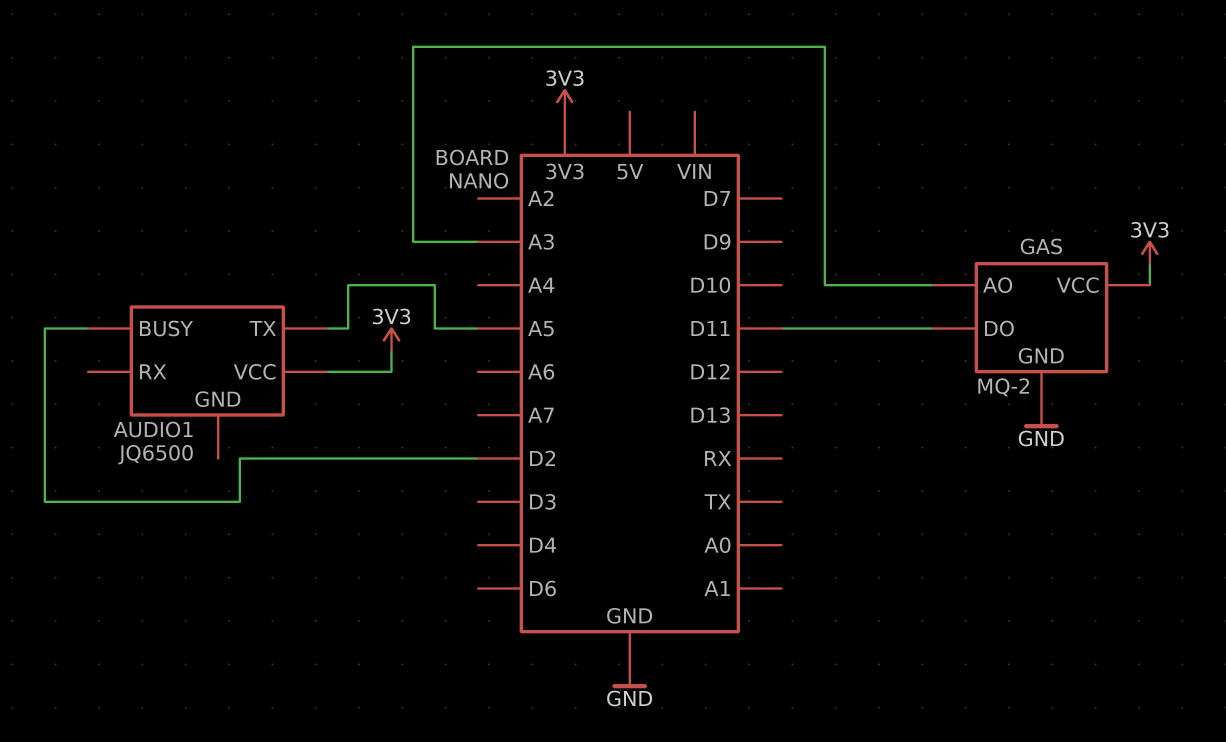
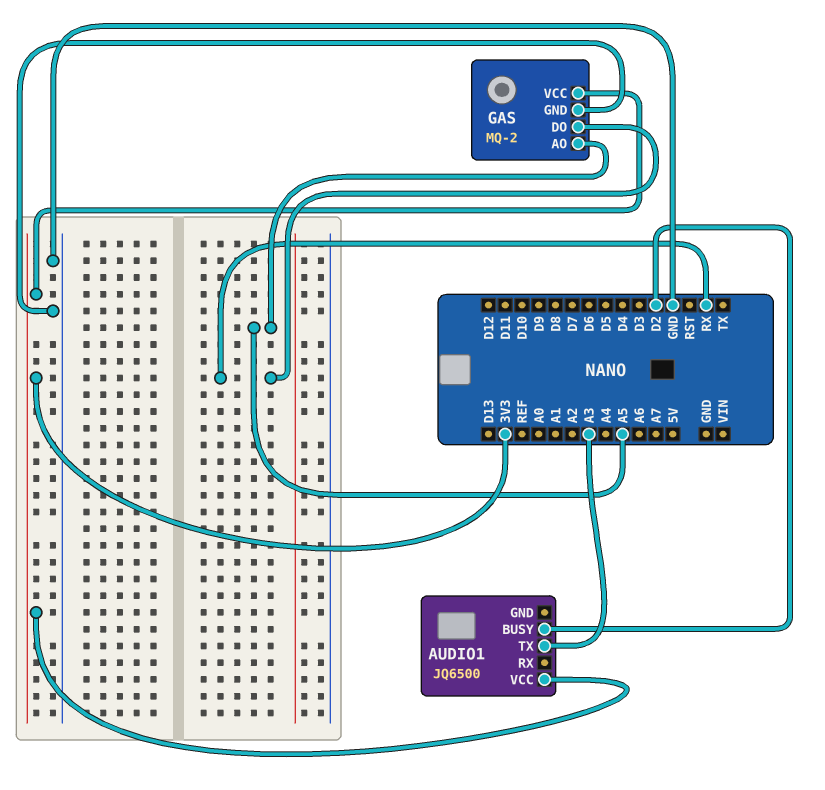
AUDIO1 pin TX: A5 -> A3
GAS pin AO: A3 -> A5
GAS pin DO: D11 -> RX

